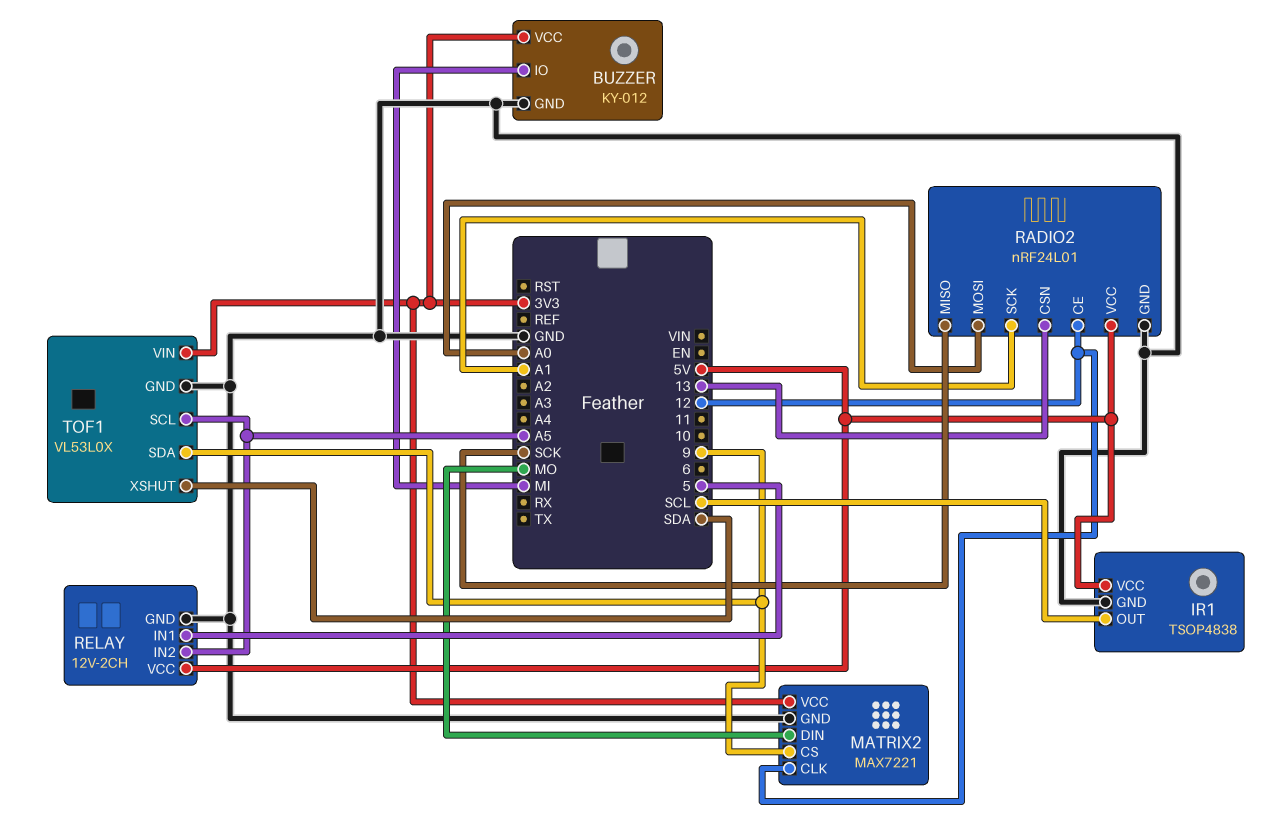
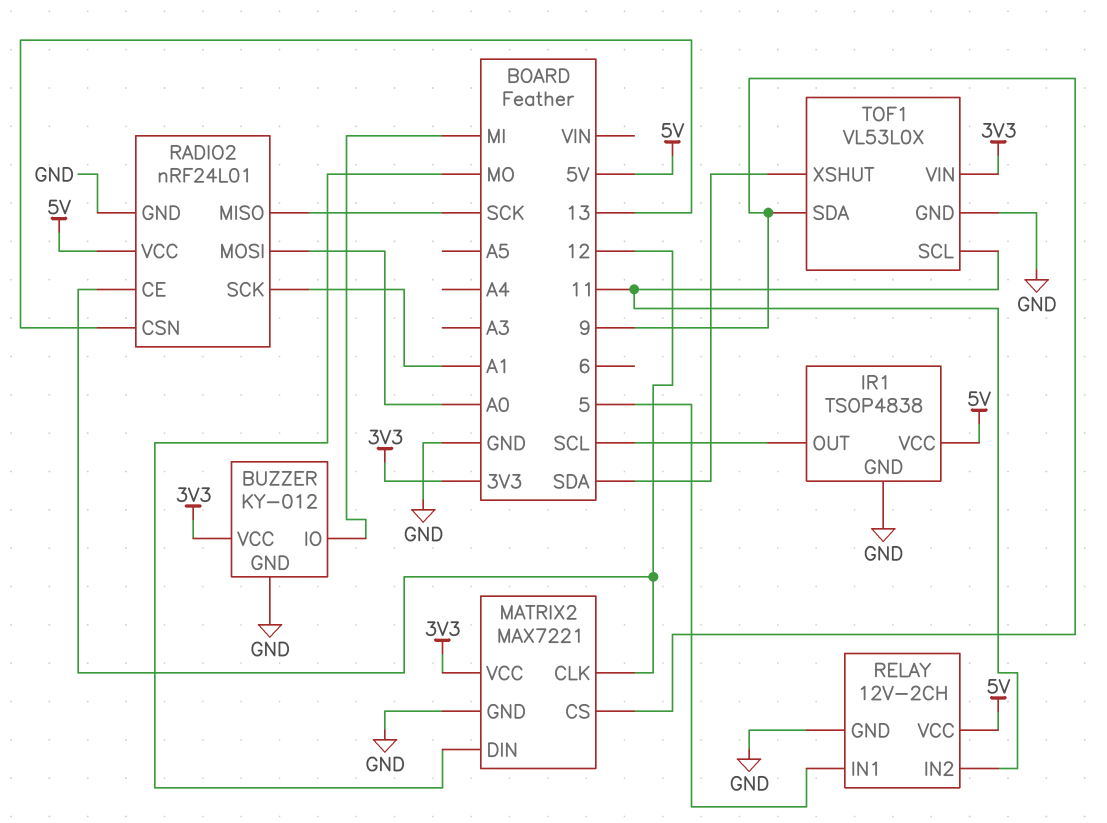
RELAY pin IN2: A5 -> 11
TOF1 pin SCL: A5 -> 11

